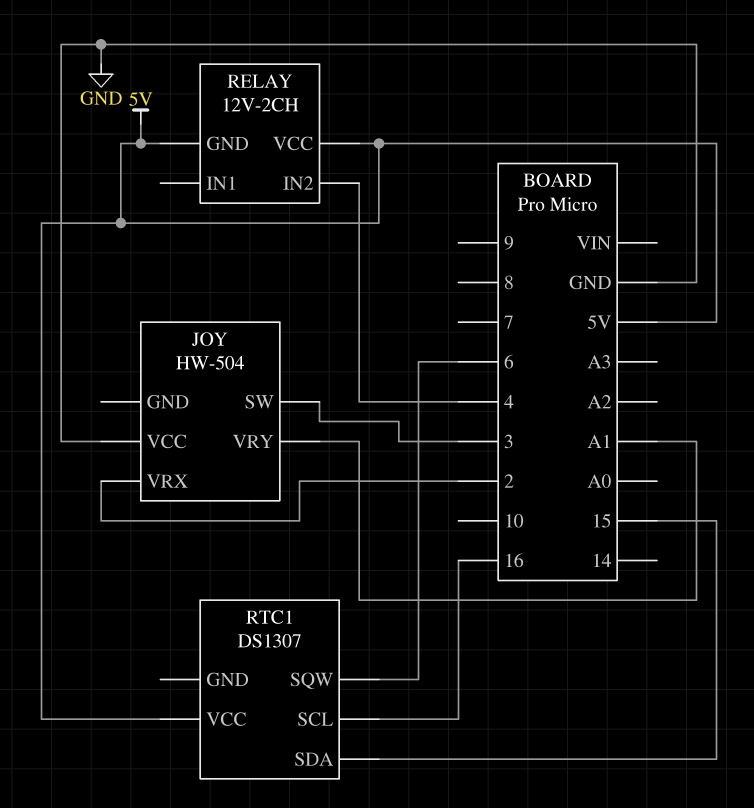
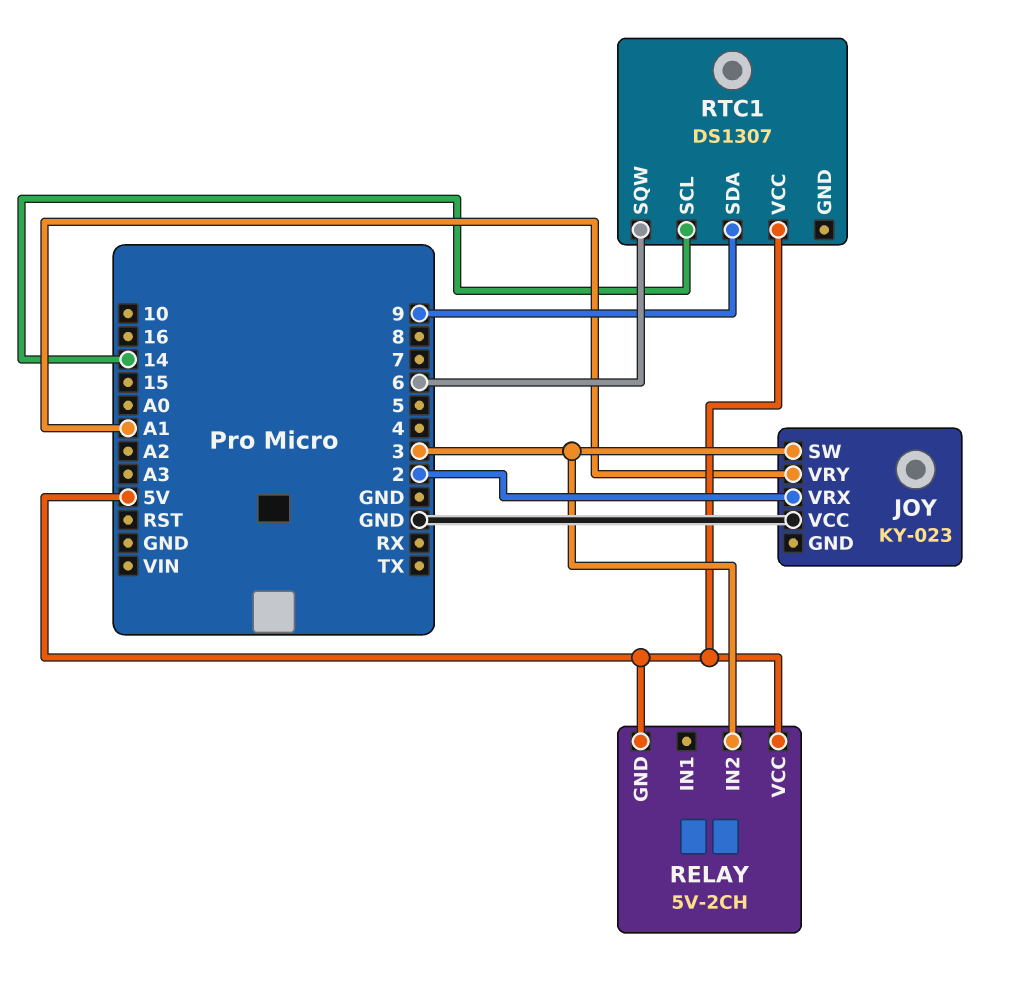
JOY: HW-504 -> KY-023
RELAY: 12V-2CH -> 5V-2CH
RELAY pin IN2: 4 -> 3
RTC1 pin SCL: 16 -> 14
RTC1 pin SDA: 15 -> 9

